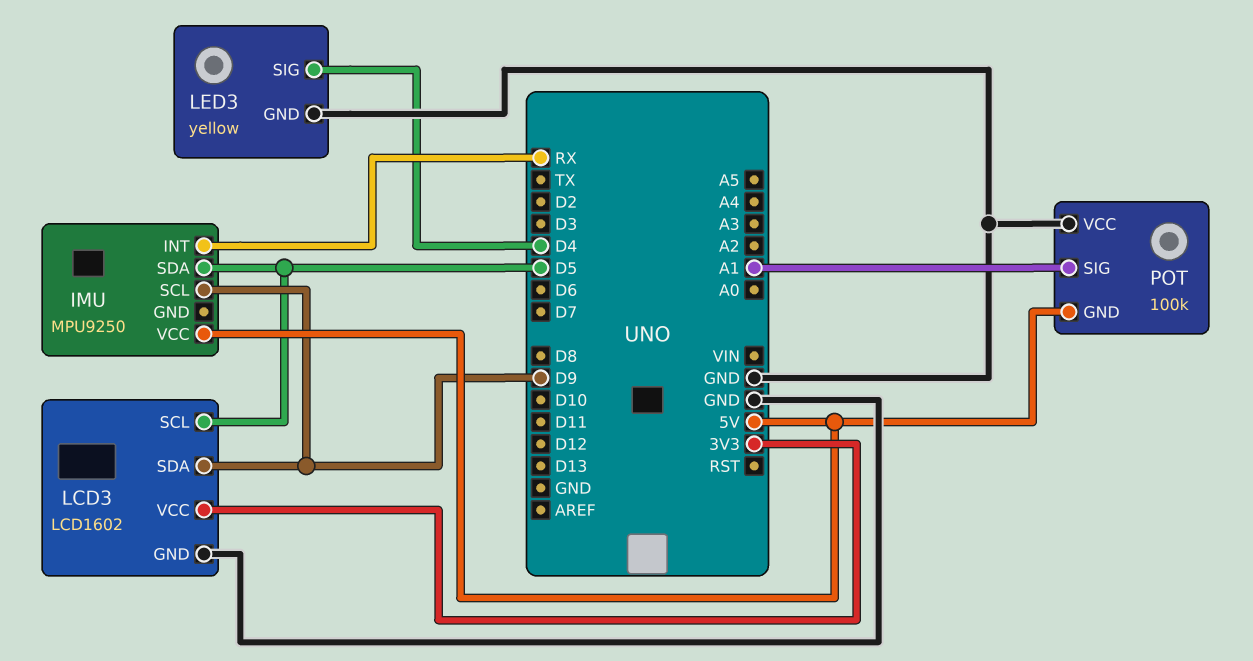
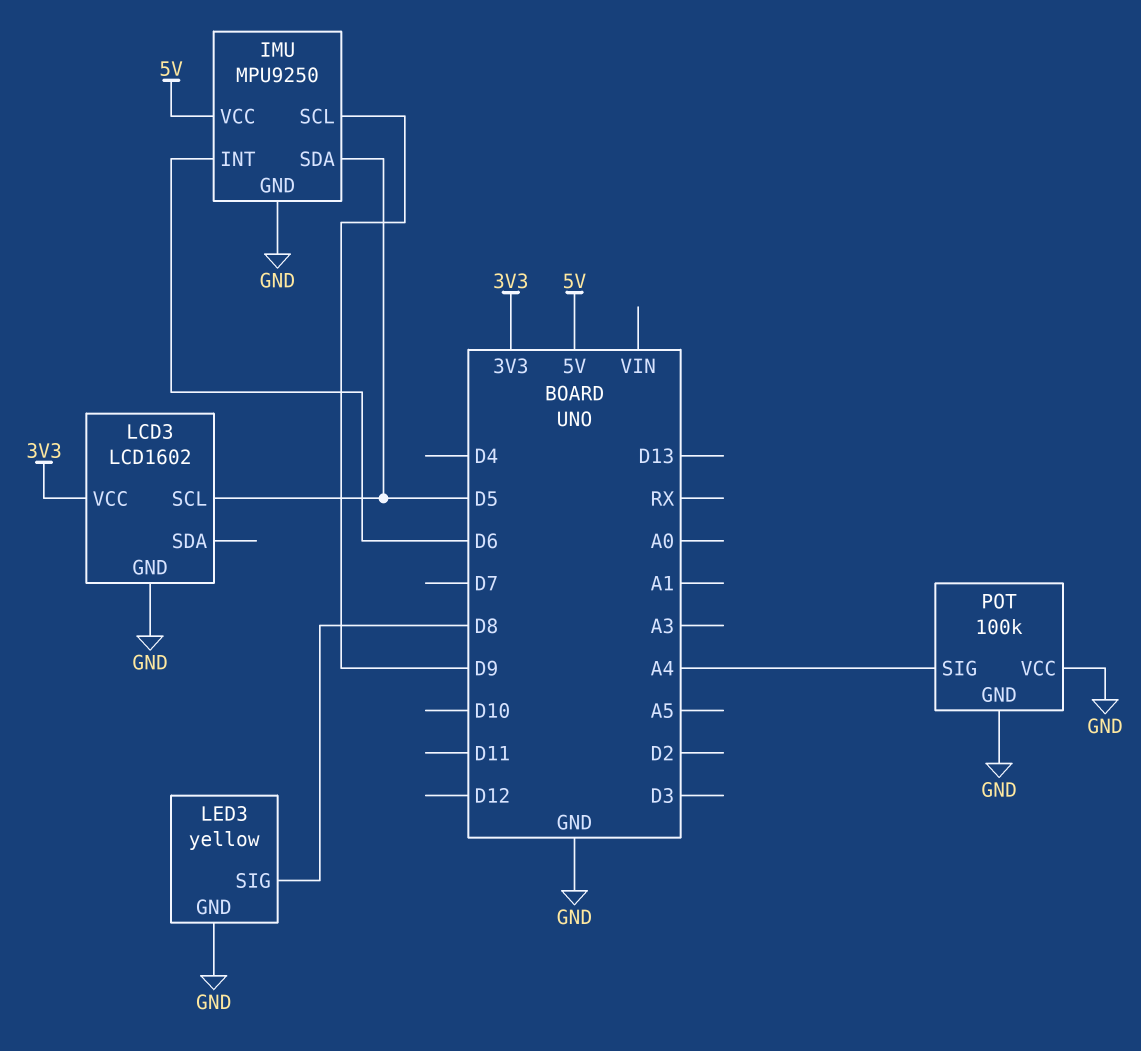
IMU pin GND: none -> GND
IMU pin INT: RX -> D6
LCD3 pin SDA: D9 -> none
LED3 pin SIG: D4 -> D8
POT pin GND: 5V -> GND
POT pin SIG: A1 -> A4

